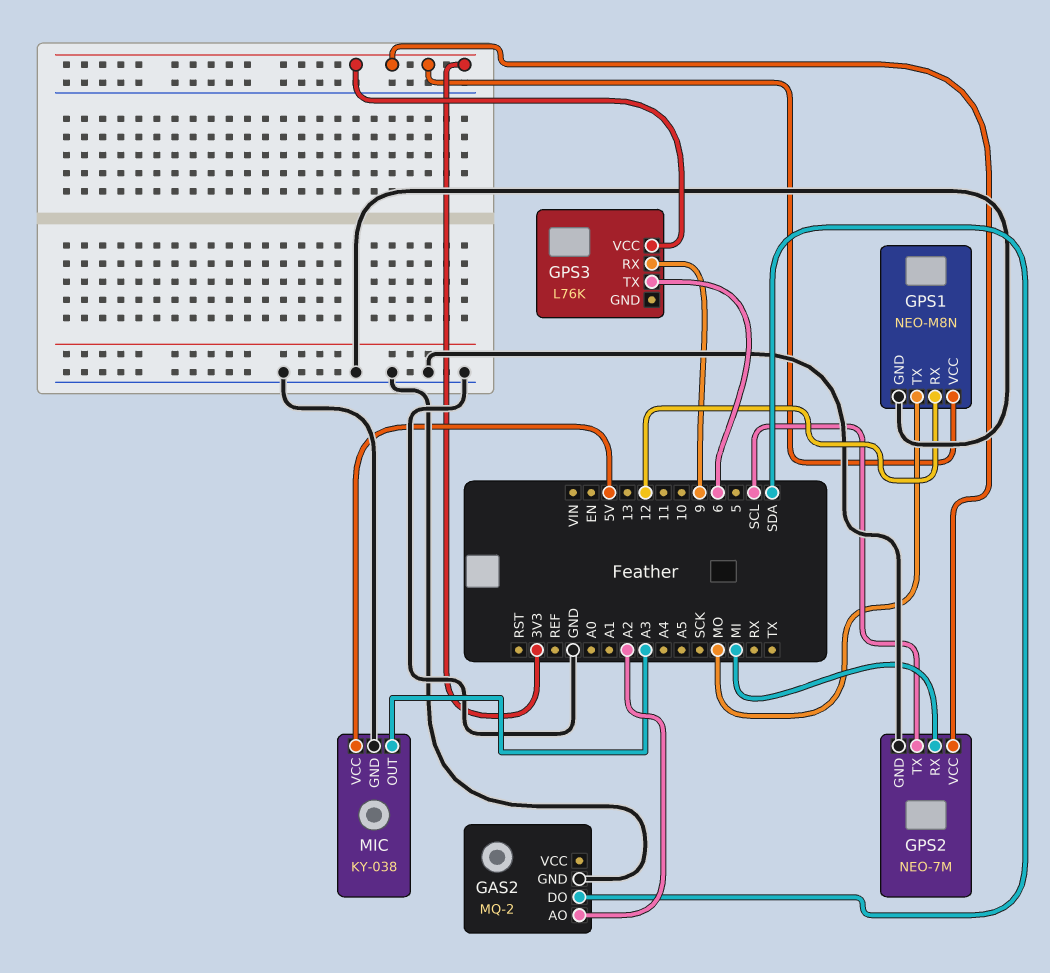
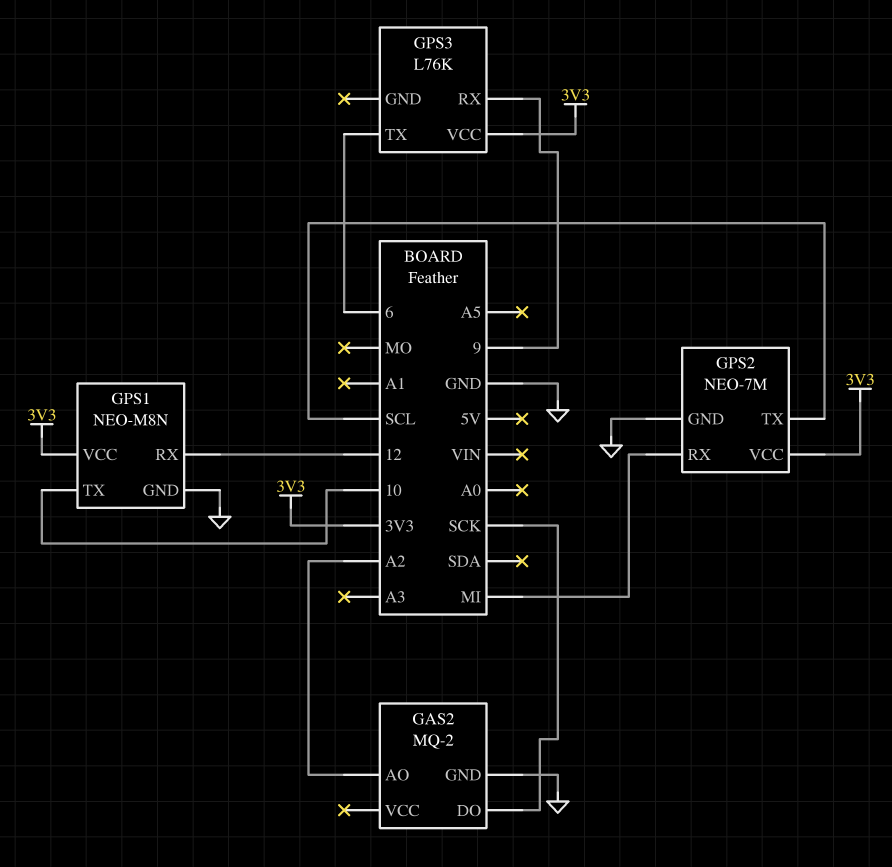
GAS2 pin DO: SDA -> SCK
GPS1 pin TX: MO -> 10
MIC: KY-038 -> none
MIC pin GND: GND -> none
MIC pin OUT: A3 -> none
MIC pin VCC: 5V -> none

